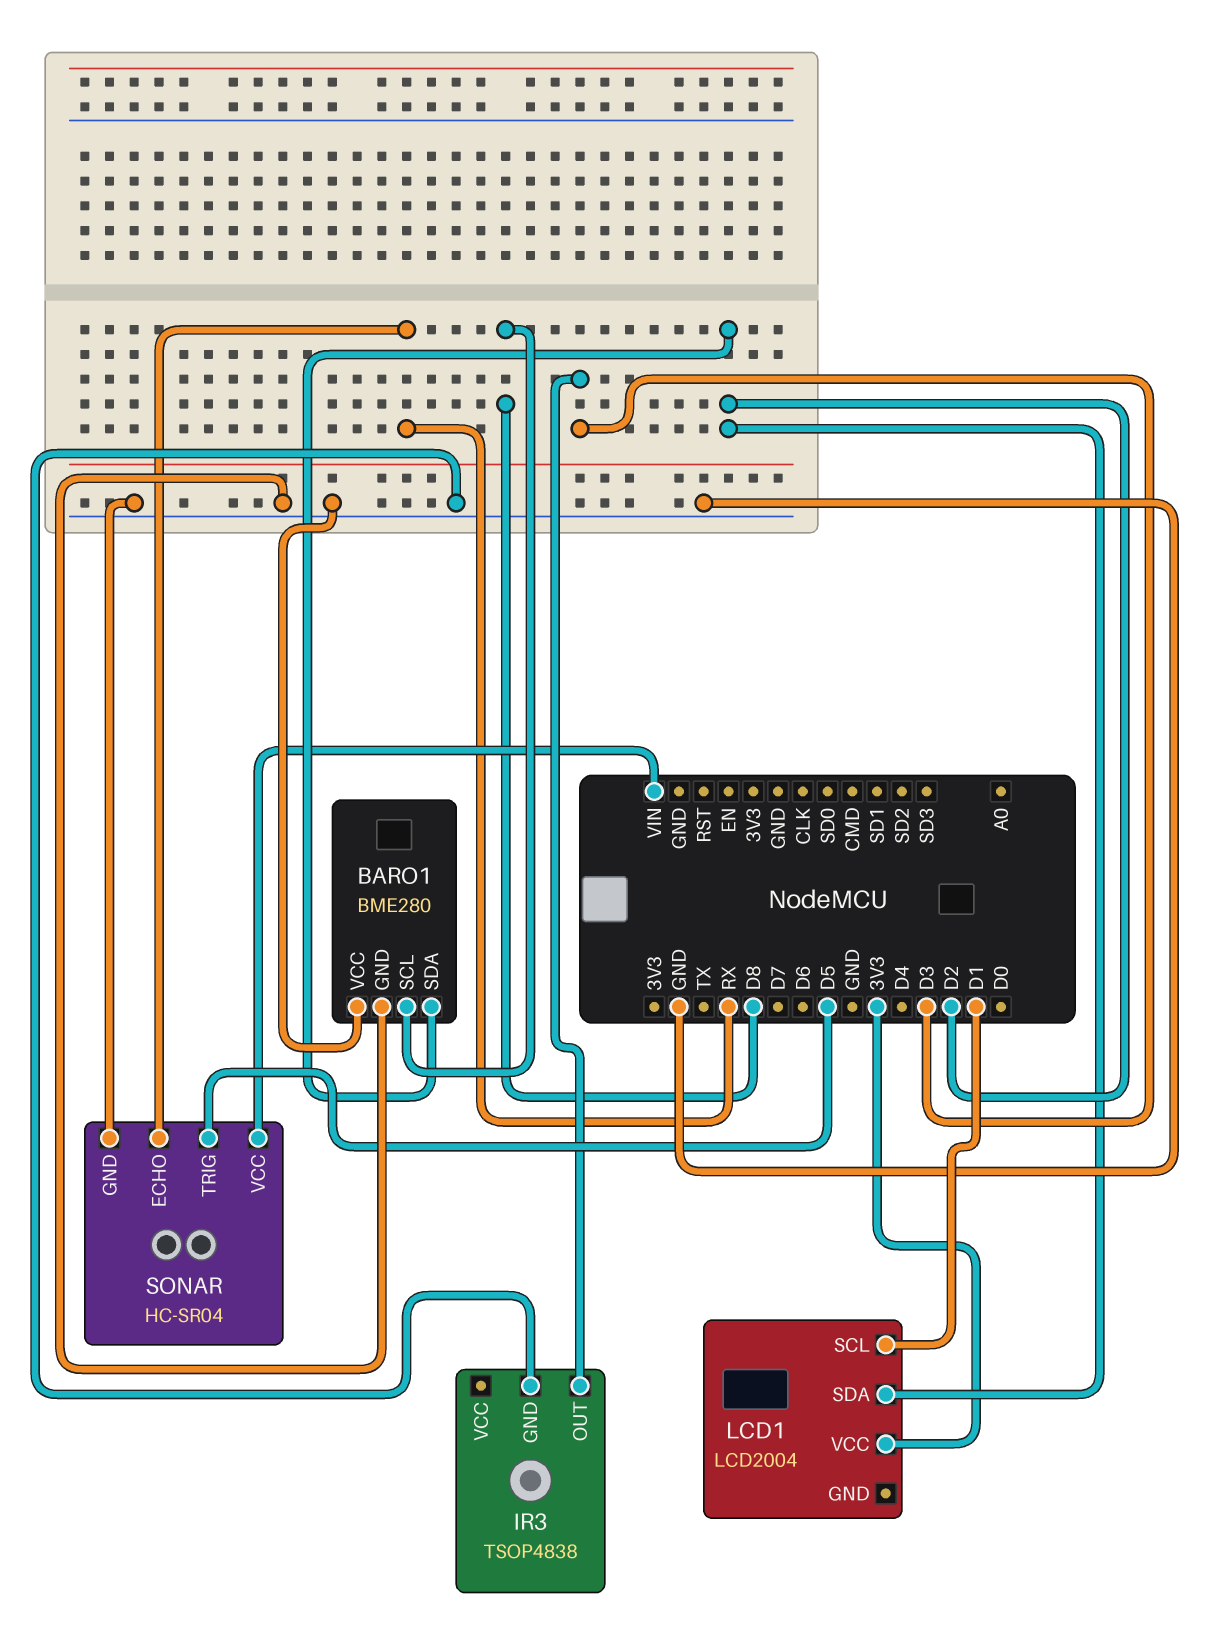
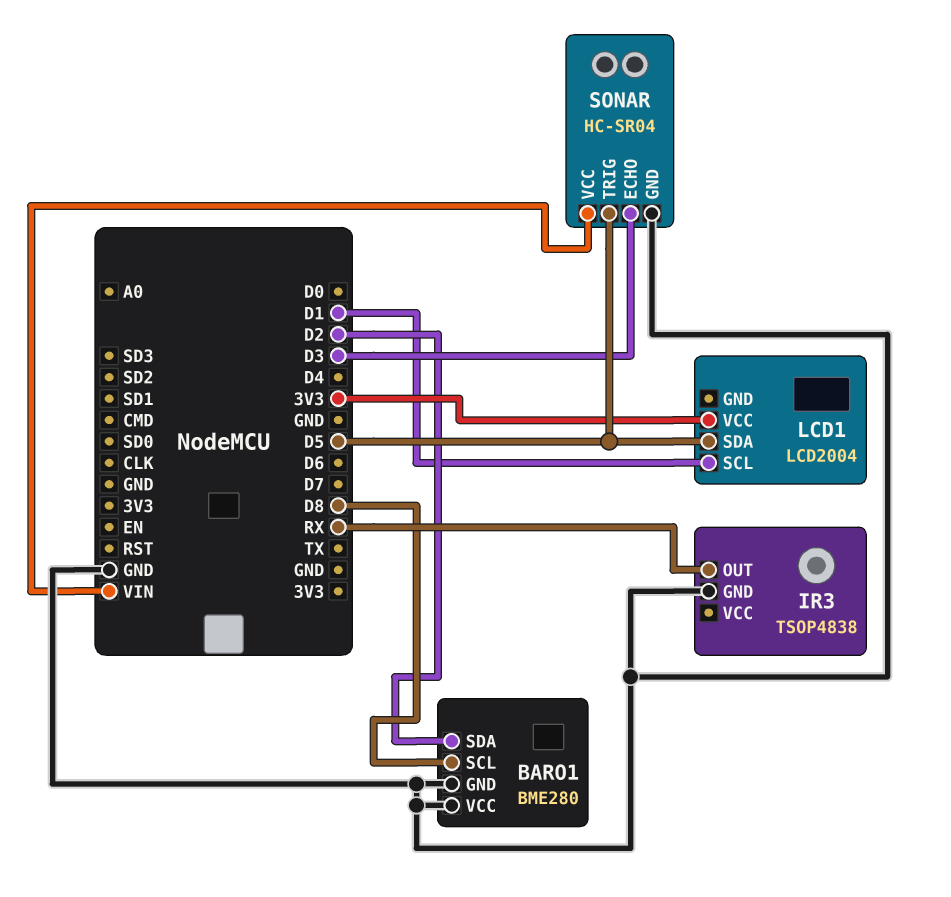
IR3 pin OUT: D3 -> RX
LCD1 pin SDA: D2 -> D5
SONAR pin ECHO: RX -> D3

